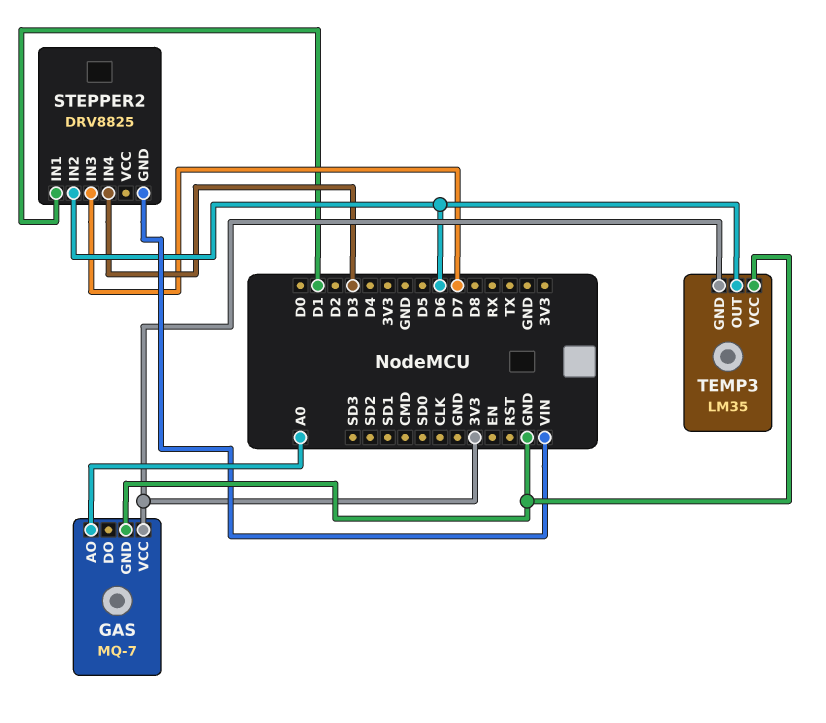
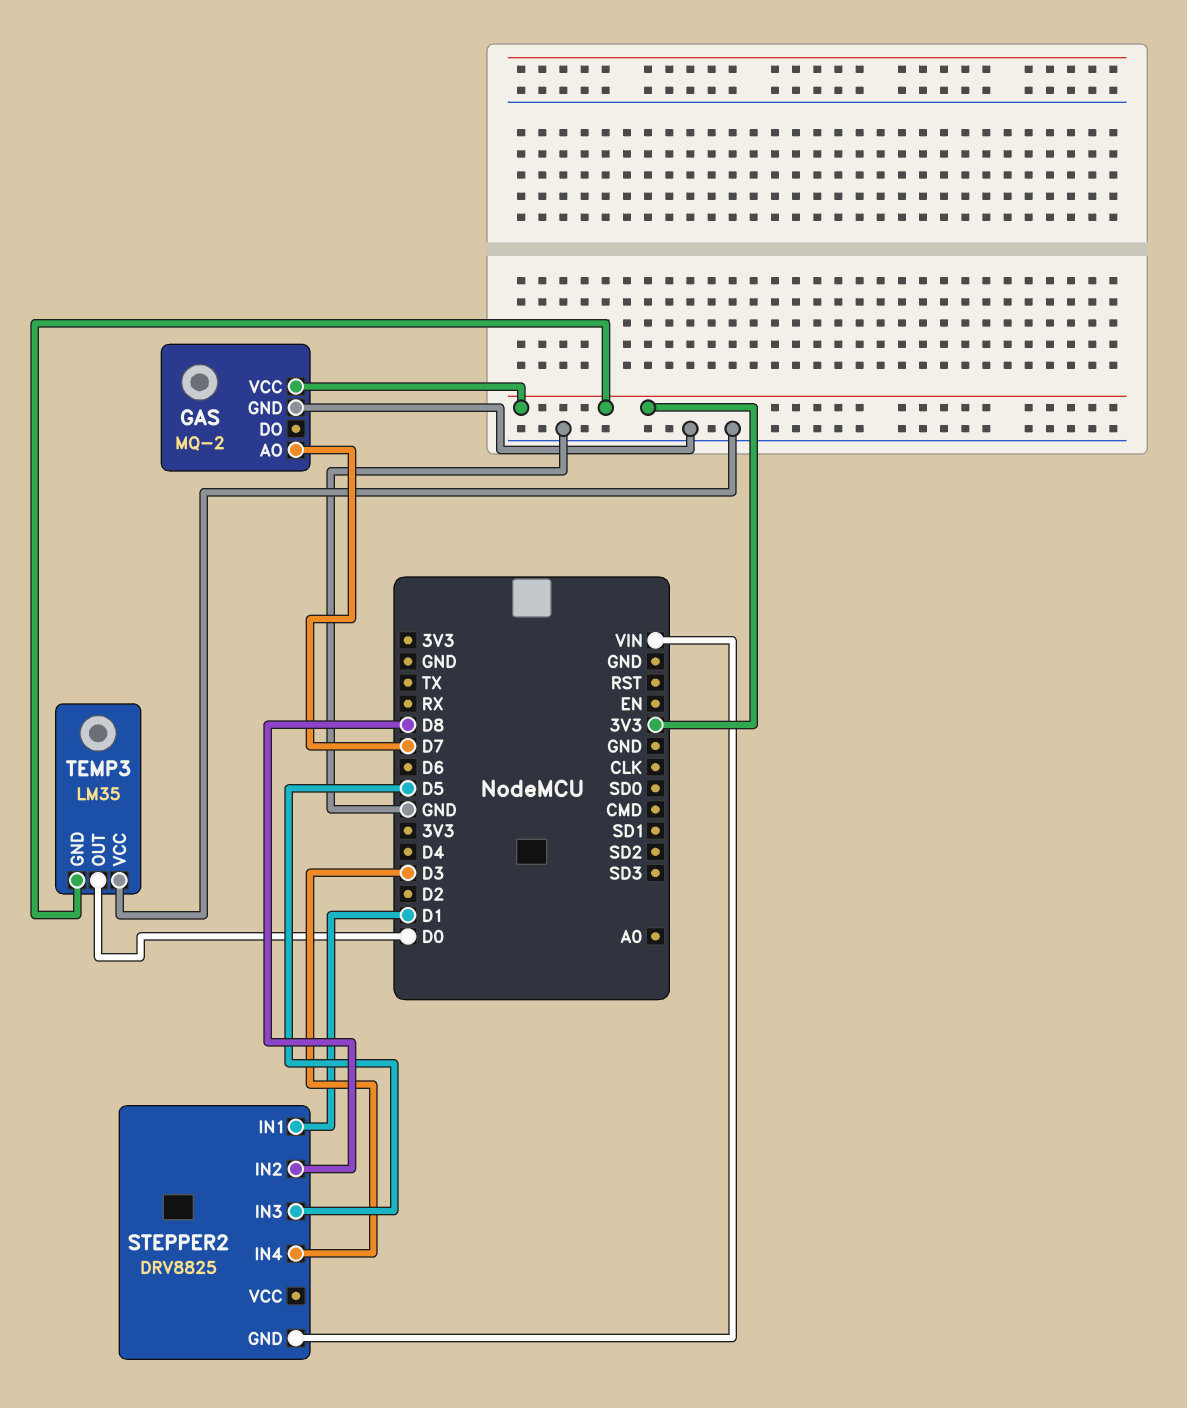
GAS: MQ-7 -> MQ-2
GAS pin AO: A0 -> D7
STEPPER2 pin IN2: D6 -> D8
STEPPER2 pin IN3: D7 -> D5
TEMP3 pin OUT: D6 -> D0

